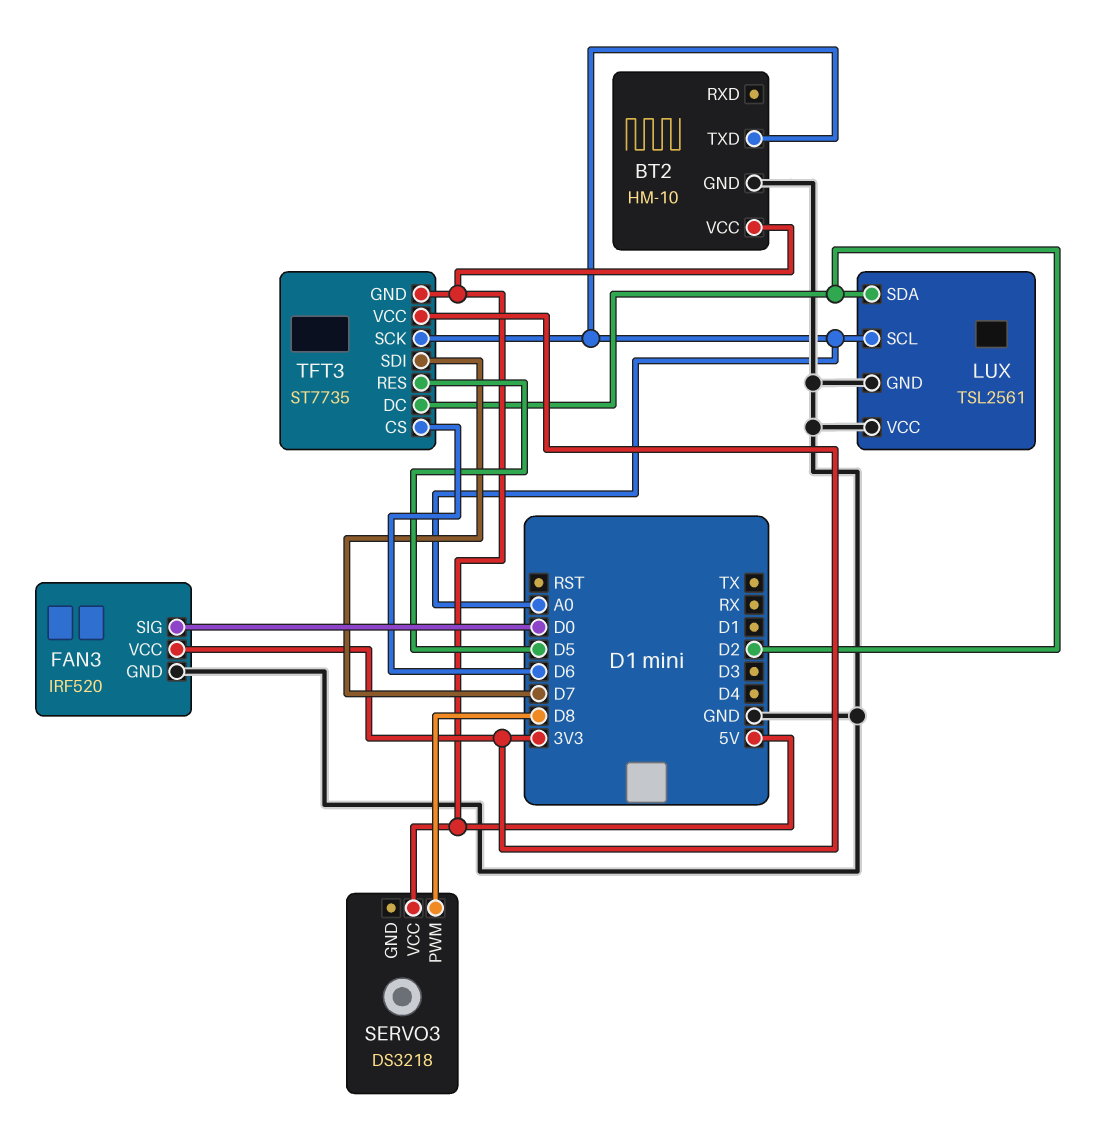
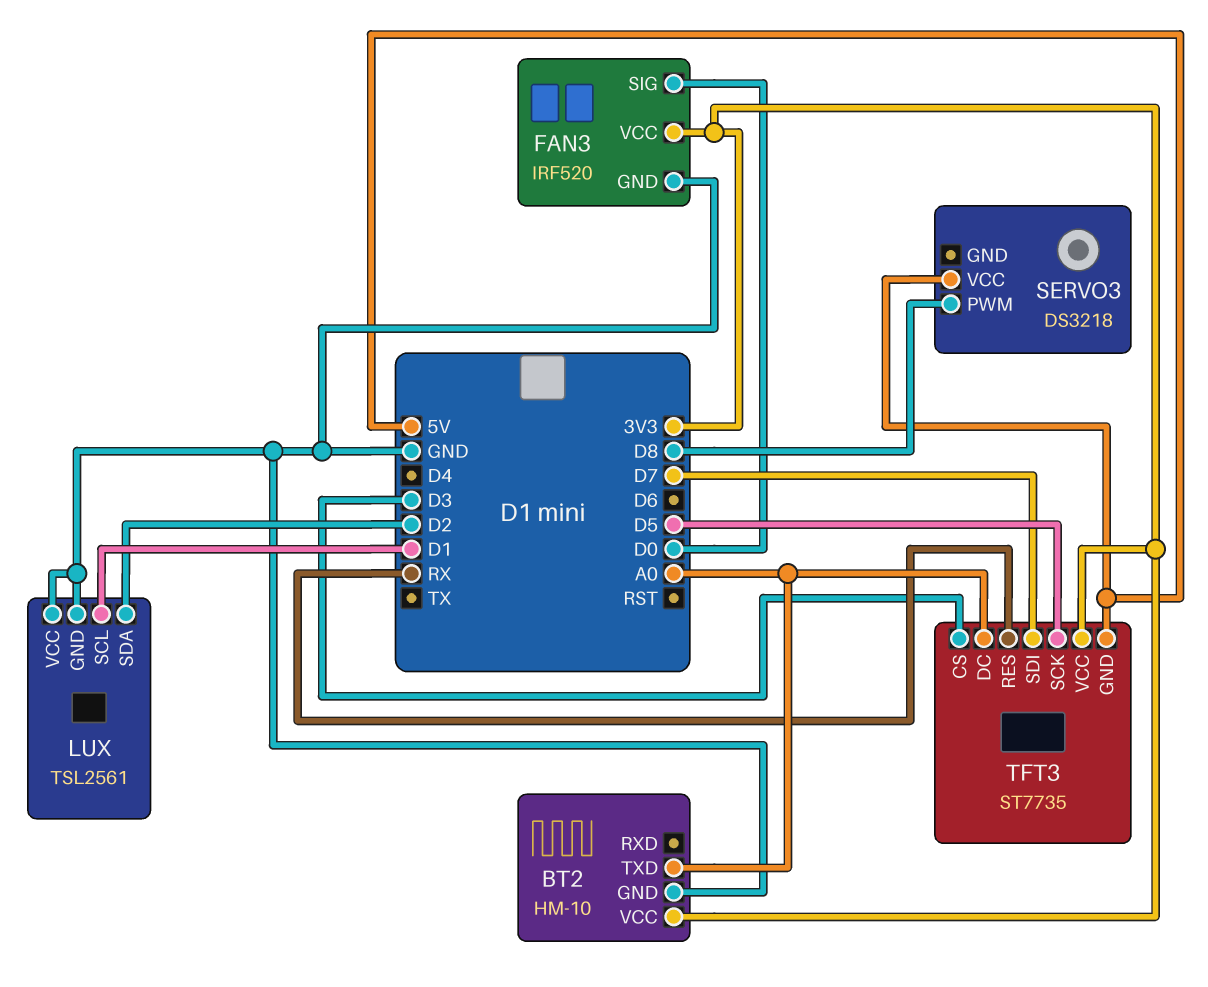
BT2 pin VCC: 5V -> 3V3
LUX pin SCL: A0 -> D1
TFT3 pin CS: D6 -> D3
TFT3 pin DC: D2 -> A0
TFT3 pin RES: D5 -> RX
TFT3 pin SCK: A0 -> D5

